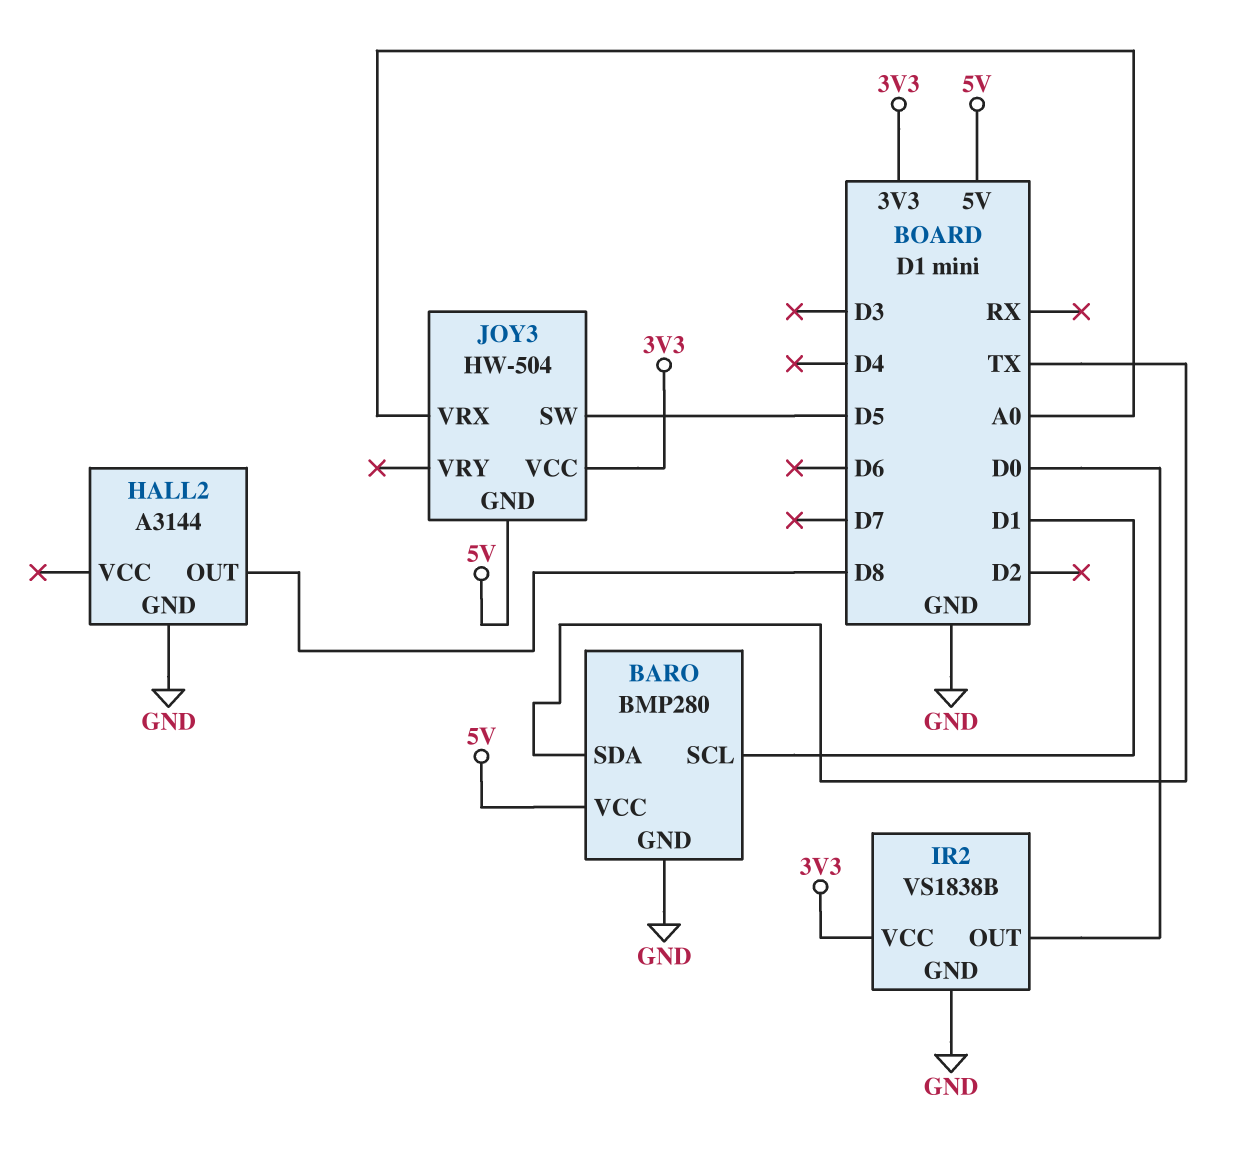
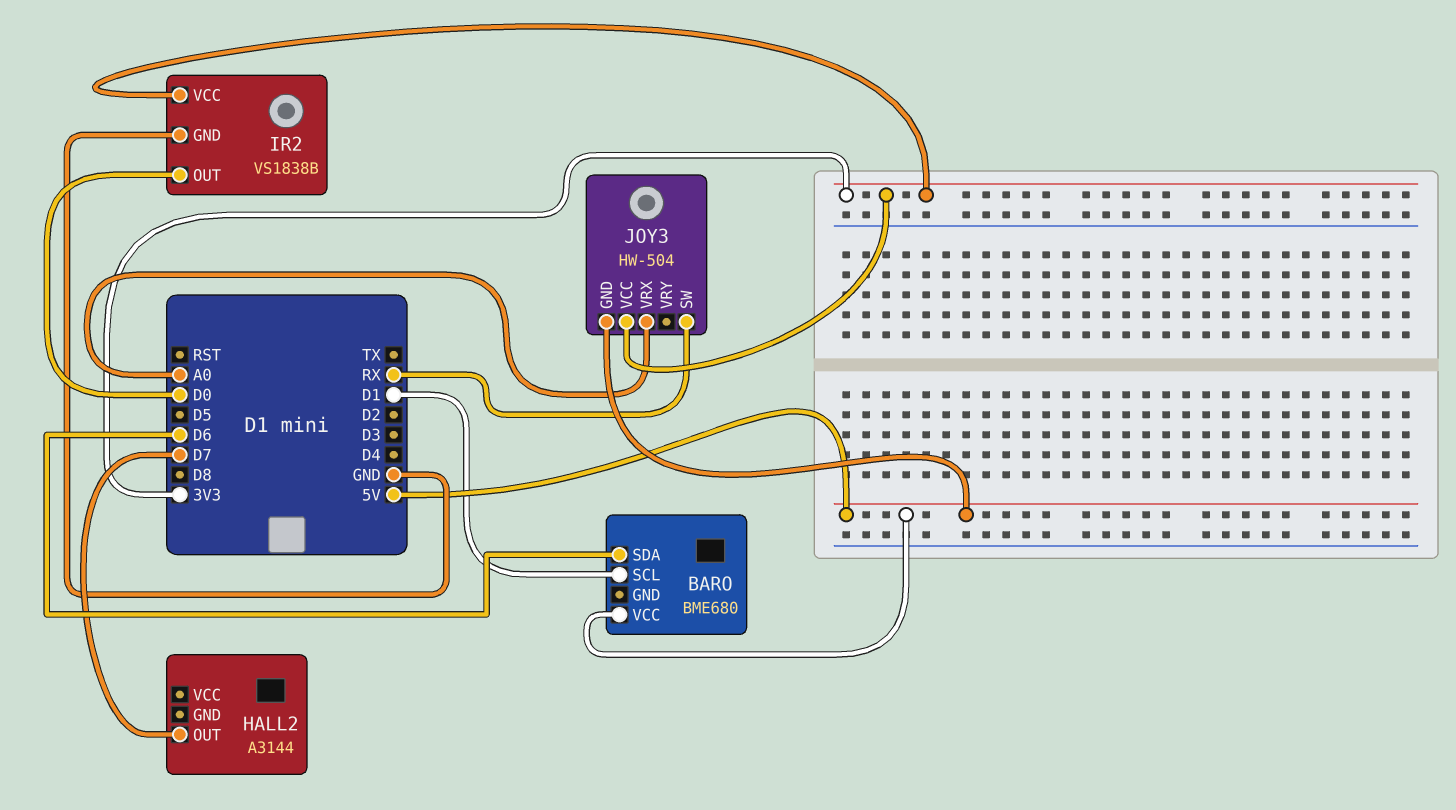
BARO: BMP280 -> BME680
BARO pin GND: GND -> none
BARO pin SDA: TX -> D6
HALL2 pin GND: GND -> none
HALL2 pin OUT: D8 -> D7
JOY3 pin SW: D5 -> RX

